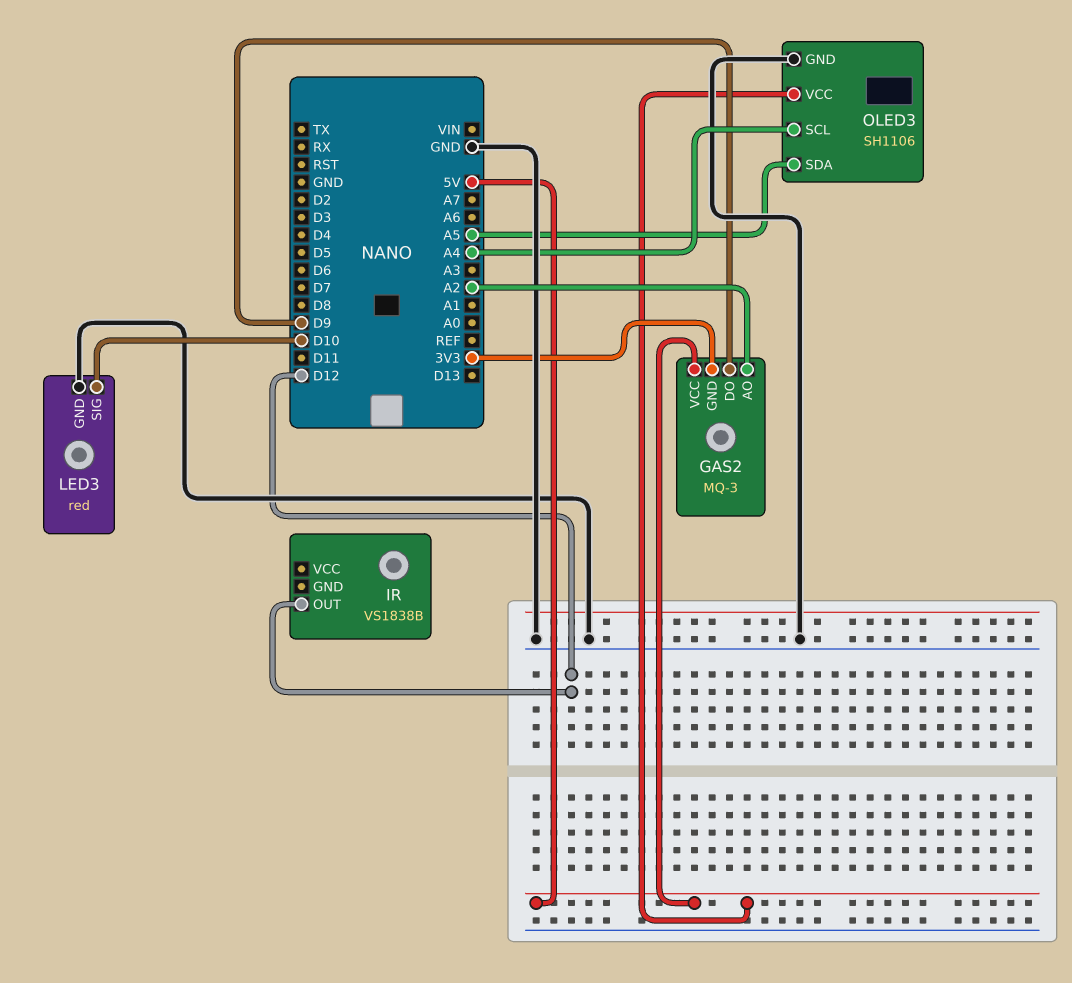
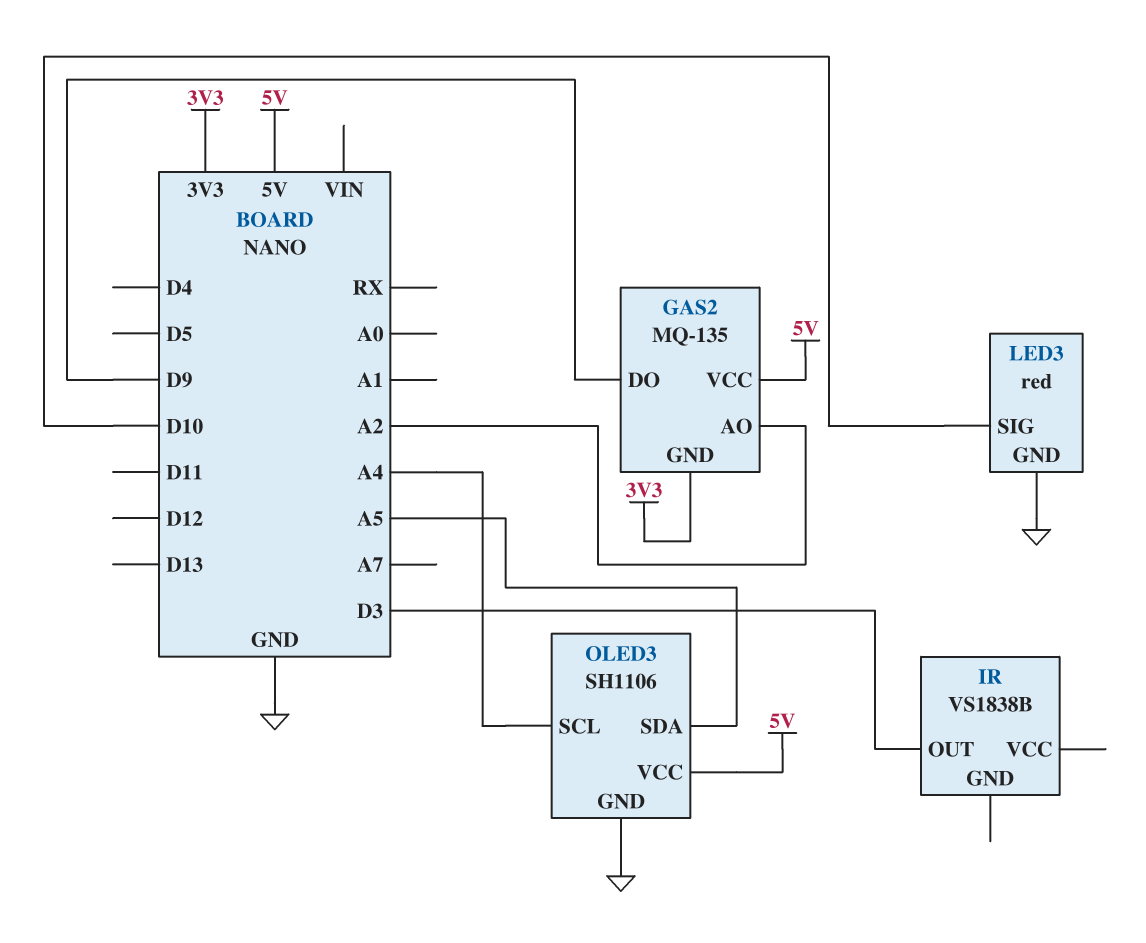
GAS2: MQ-3 -> MQ-135
IR pin OUT: D12 -> D3

